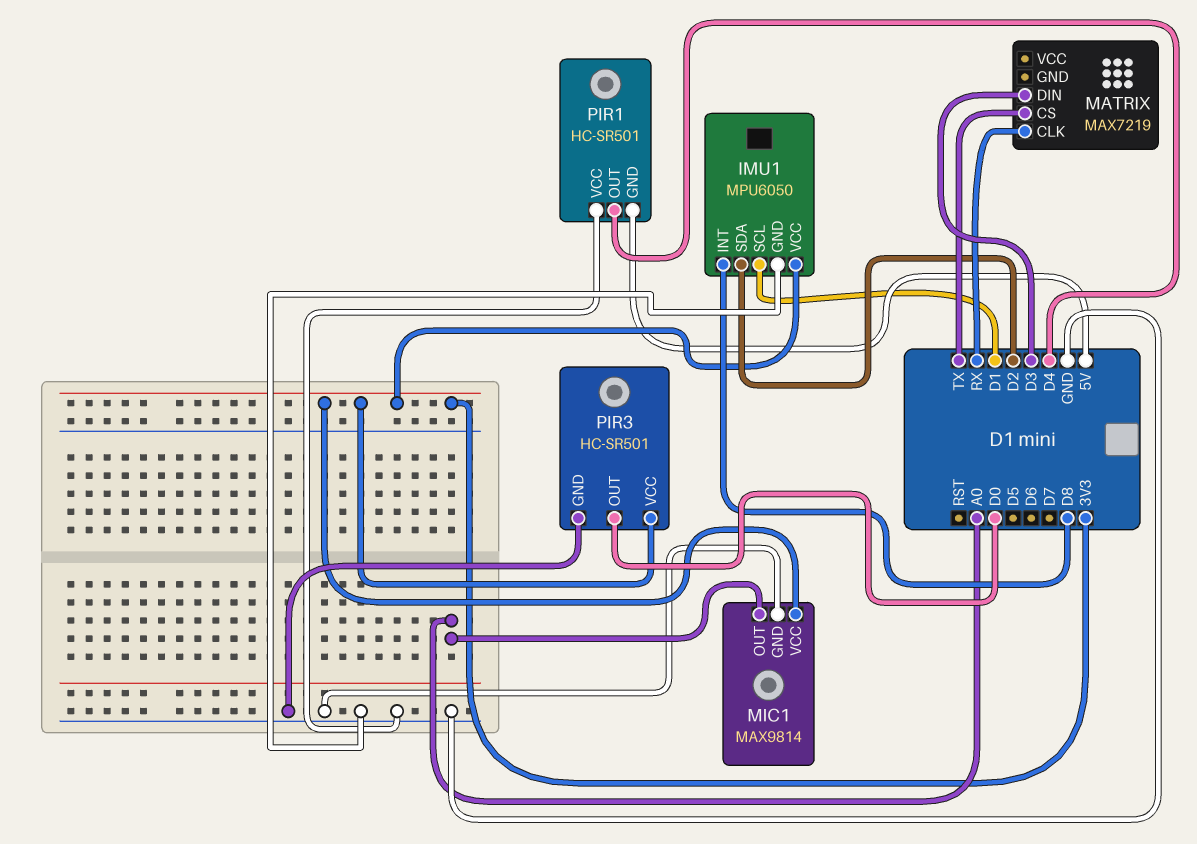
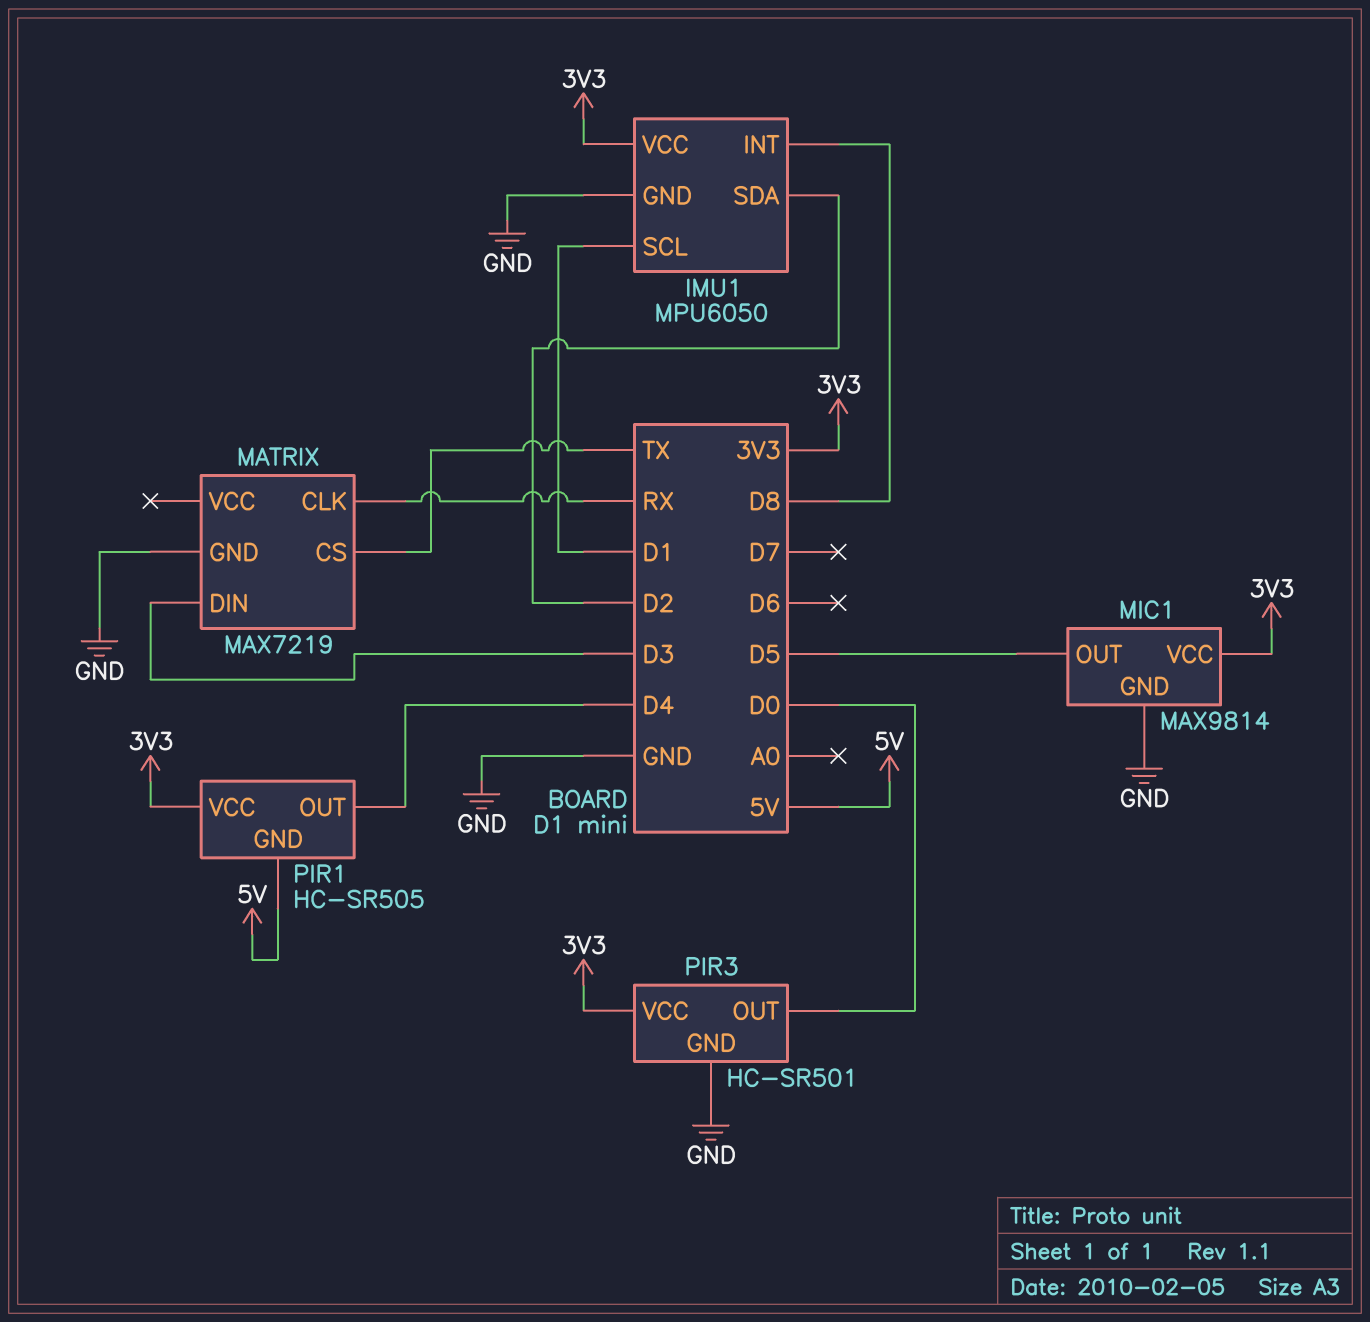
MATRIX pin GND: none -> GND
MIC1 pin OUT: A0 -> D5
PIR1: HC-SR501 -> HC-SR505
PIR1 pin VCC: GND -> 3V3

